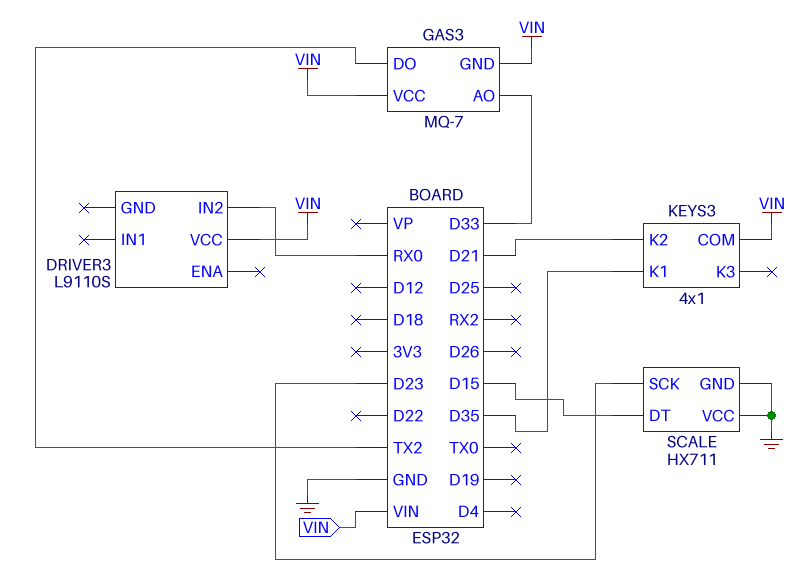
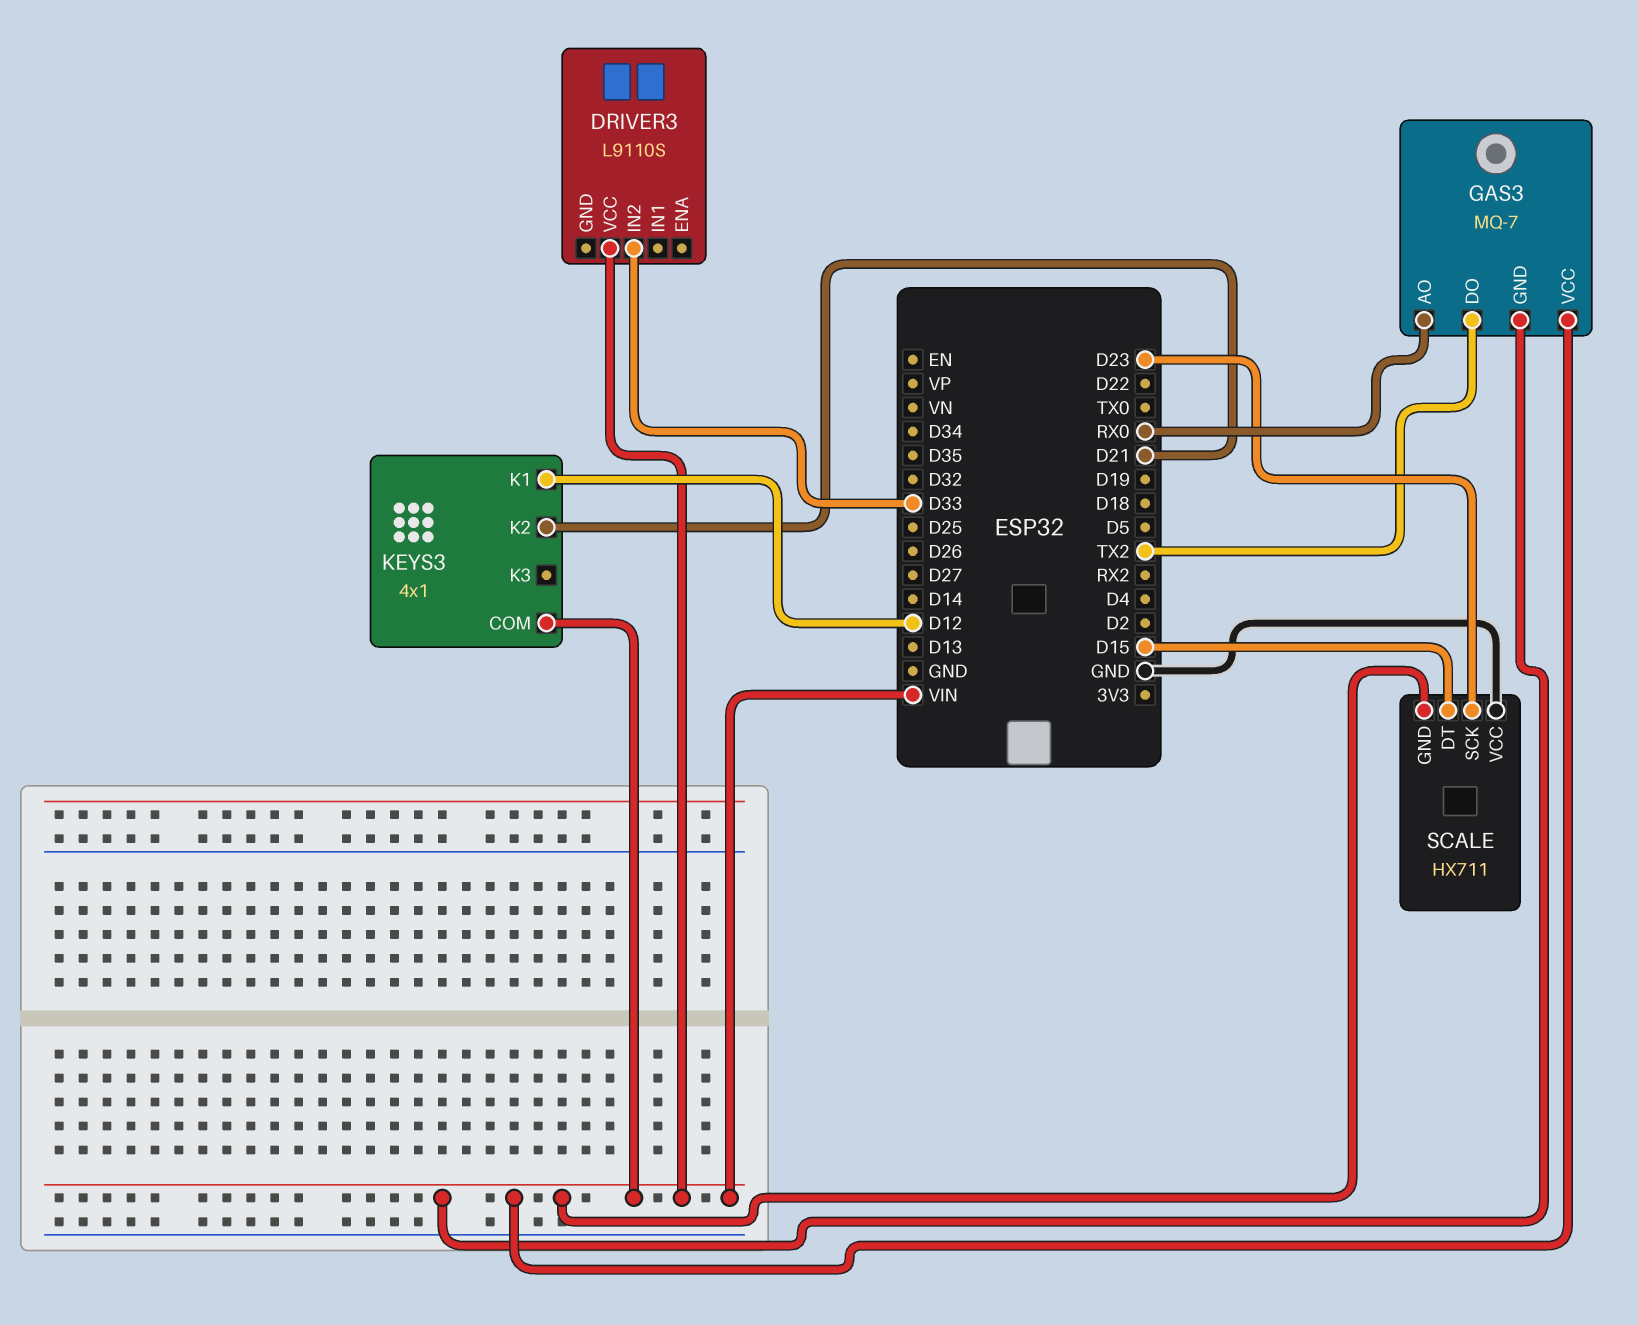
DRIVER3 pin IN2: RX0 -> D33
GAS3 pin AO: D33 -> RX0
KEYS3 pin K1: D35 -> D12
SCALE pin GND: GND -> VIN

